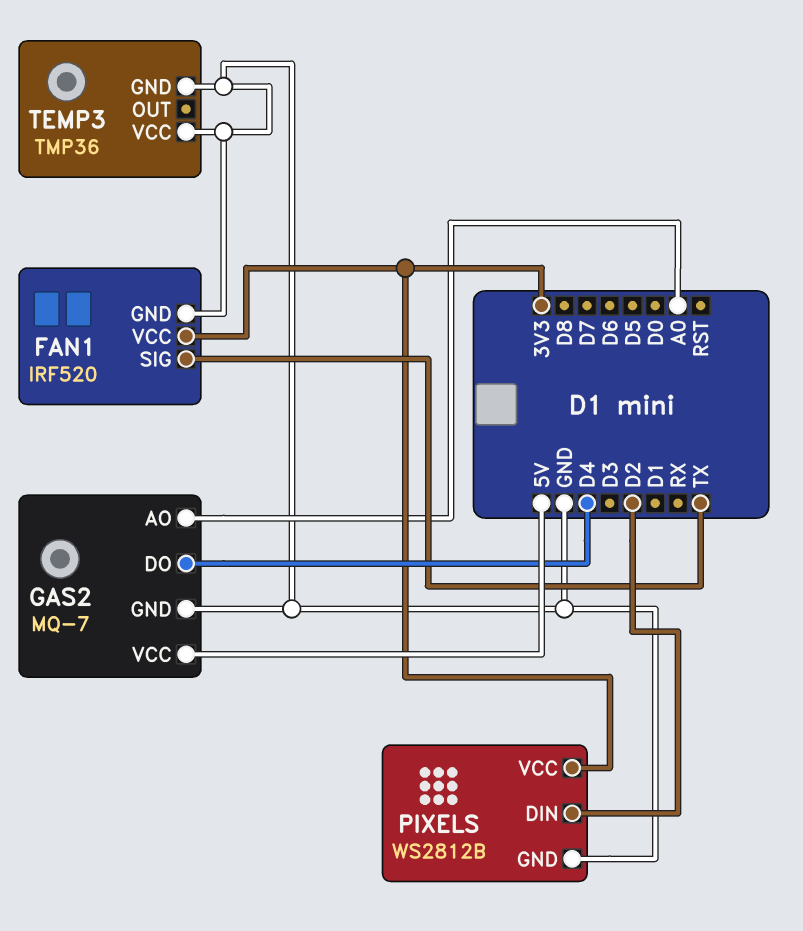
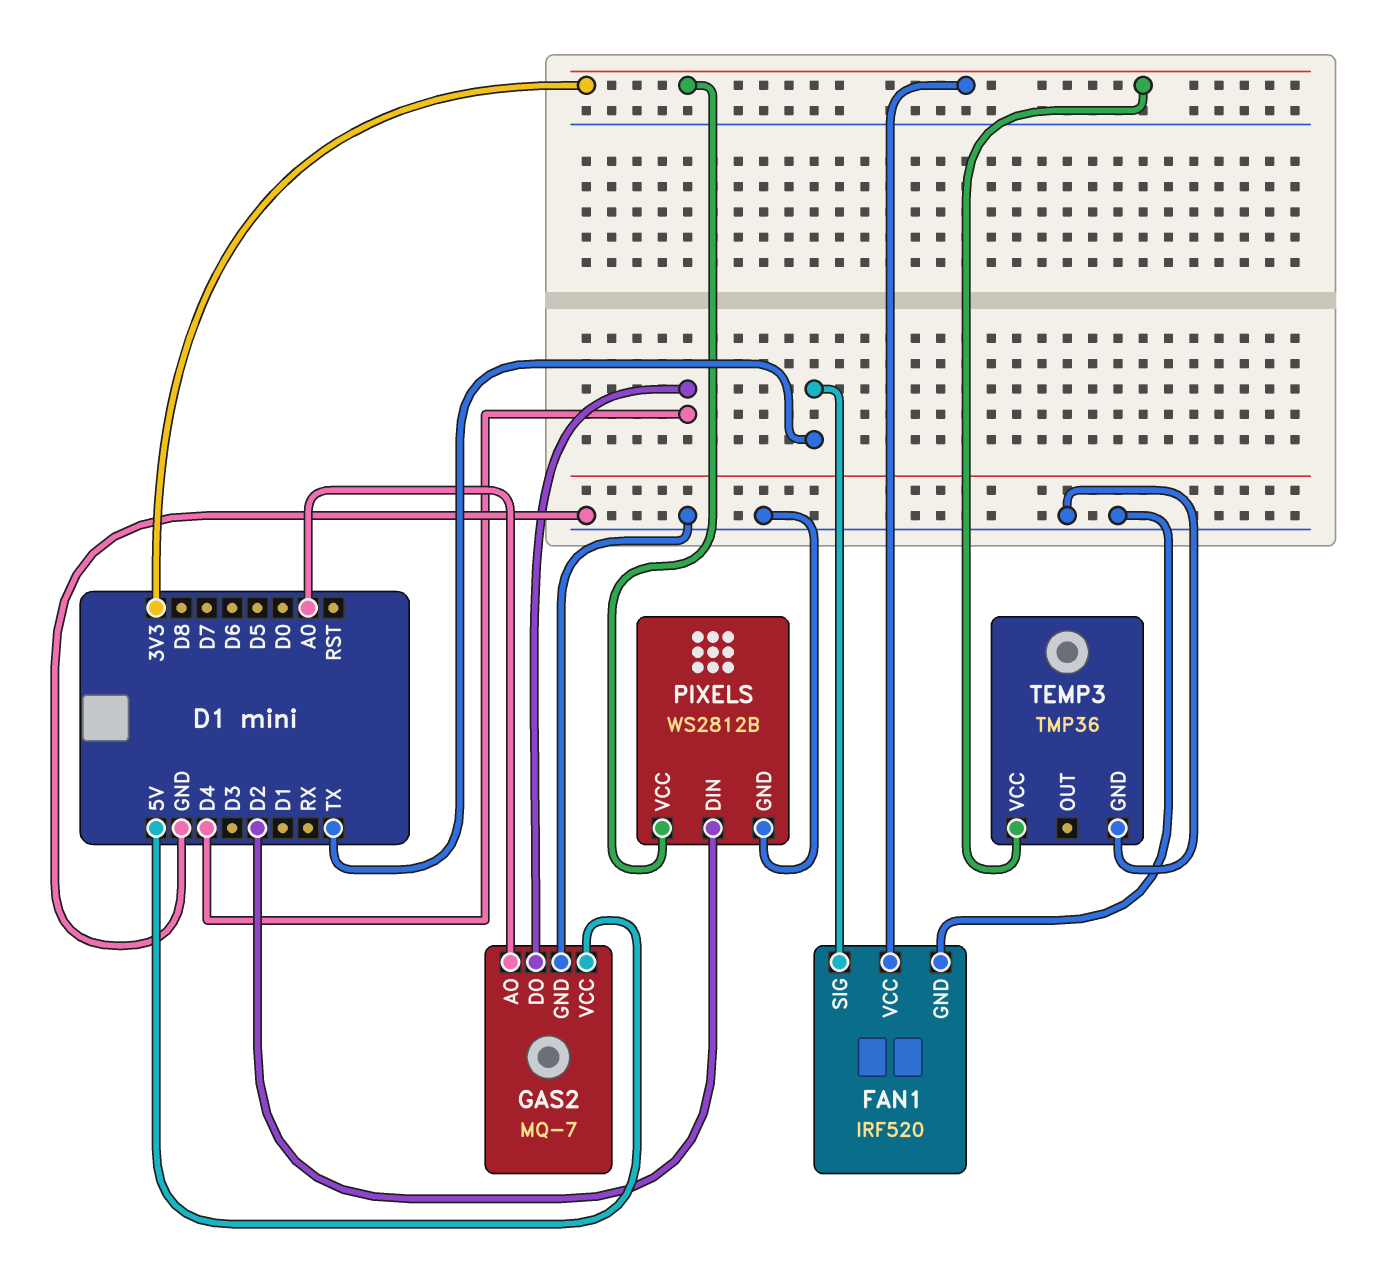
TEMP3 pin VCC: GND -> 3V3

